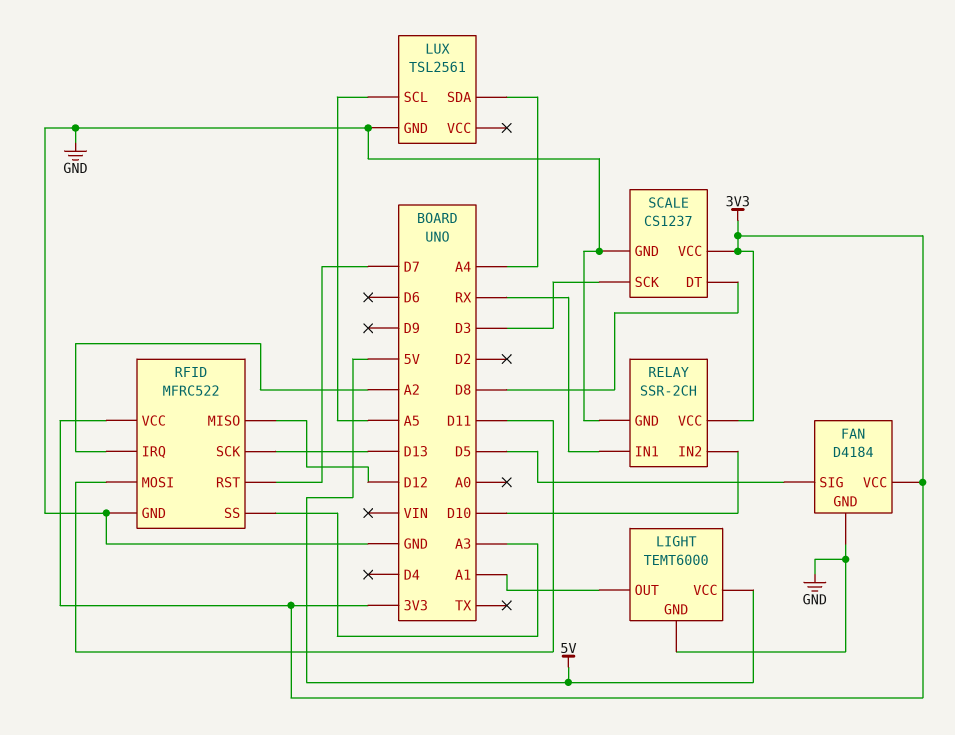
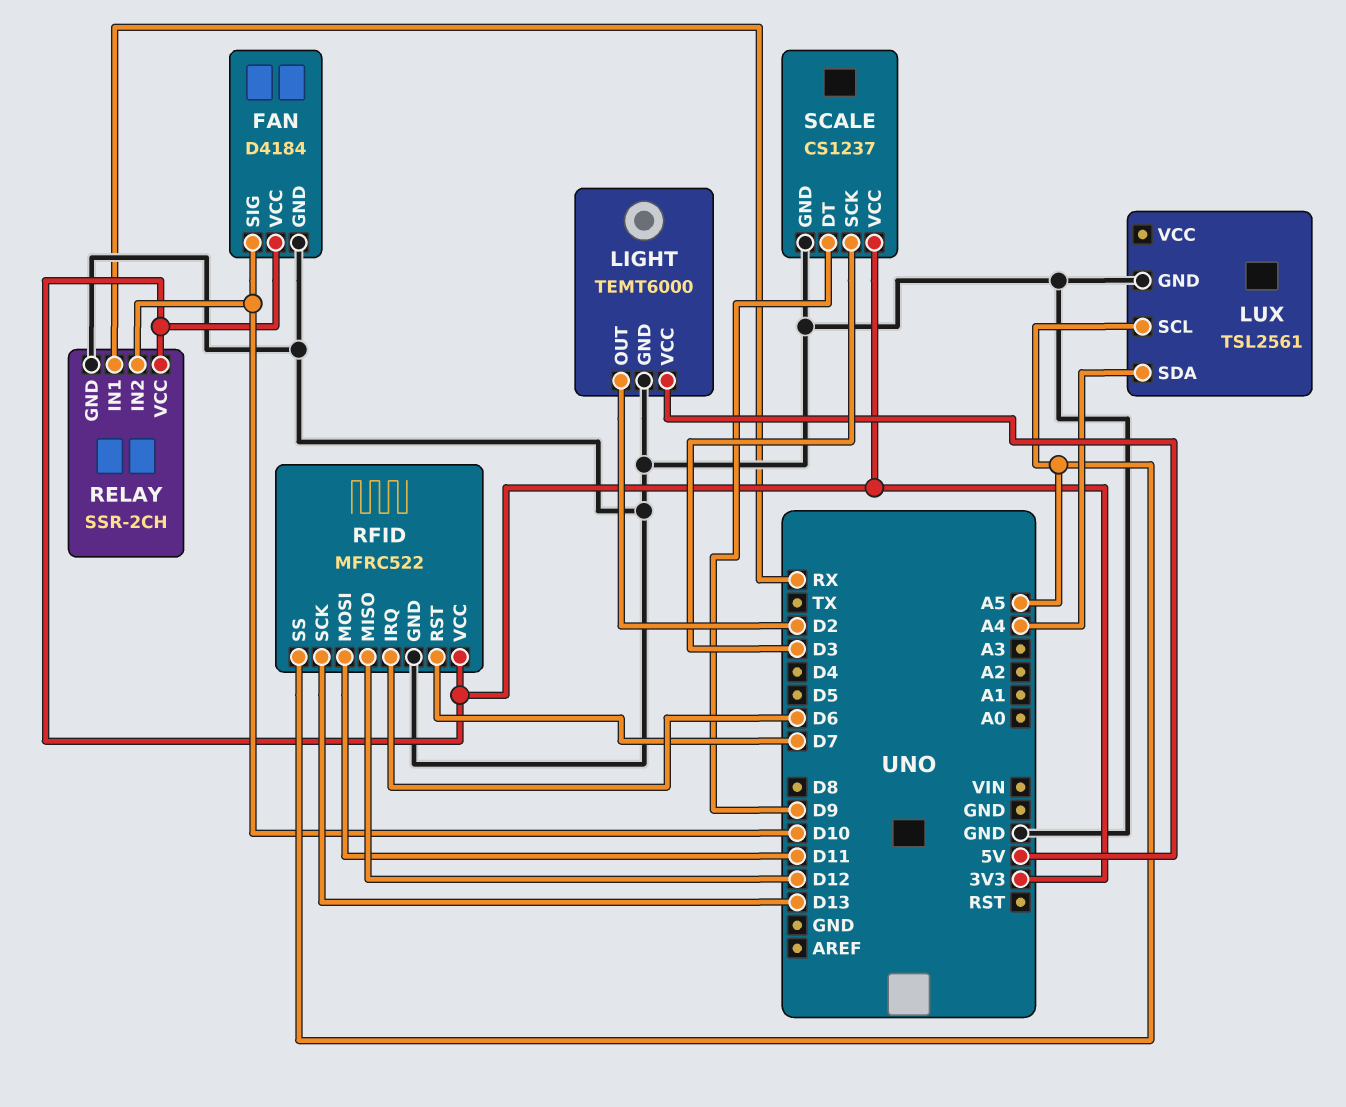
FAN pin SIG: D5 -> D10
LIGHT pin OUT: A1 -> D2
RFID pin IRQ: A2 -> D6
RFID pin SS: A3 -> A5
SCALE pin DT: D8 -> D9

